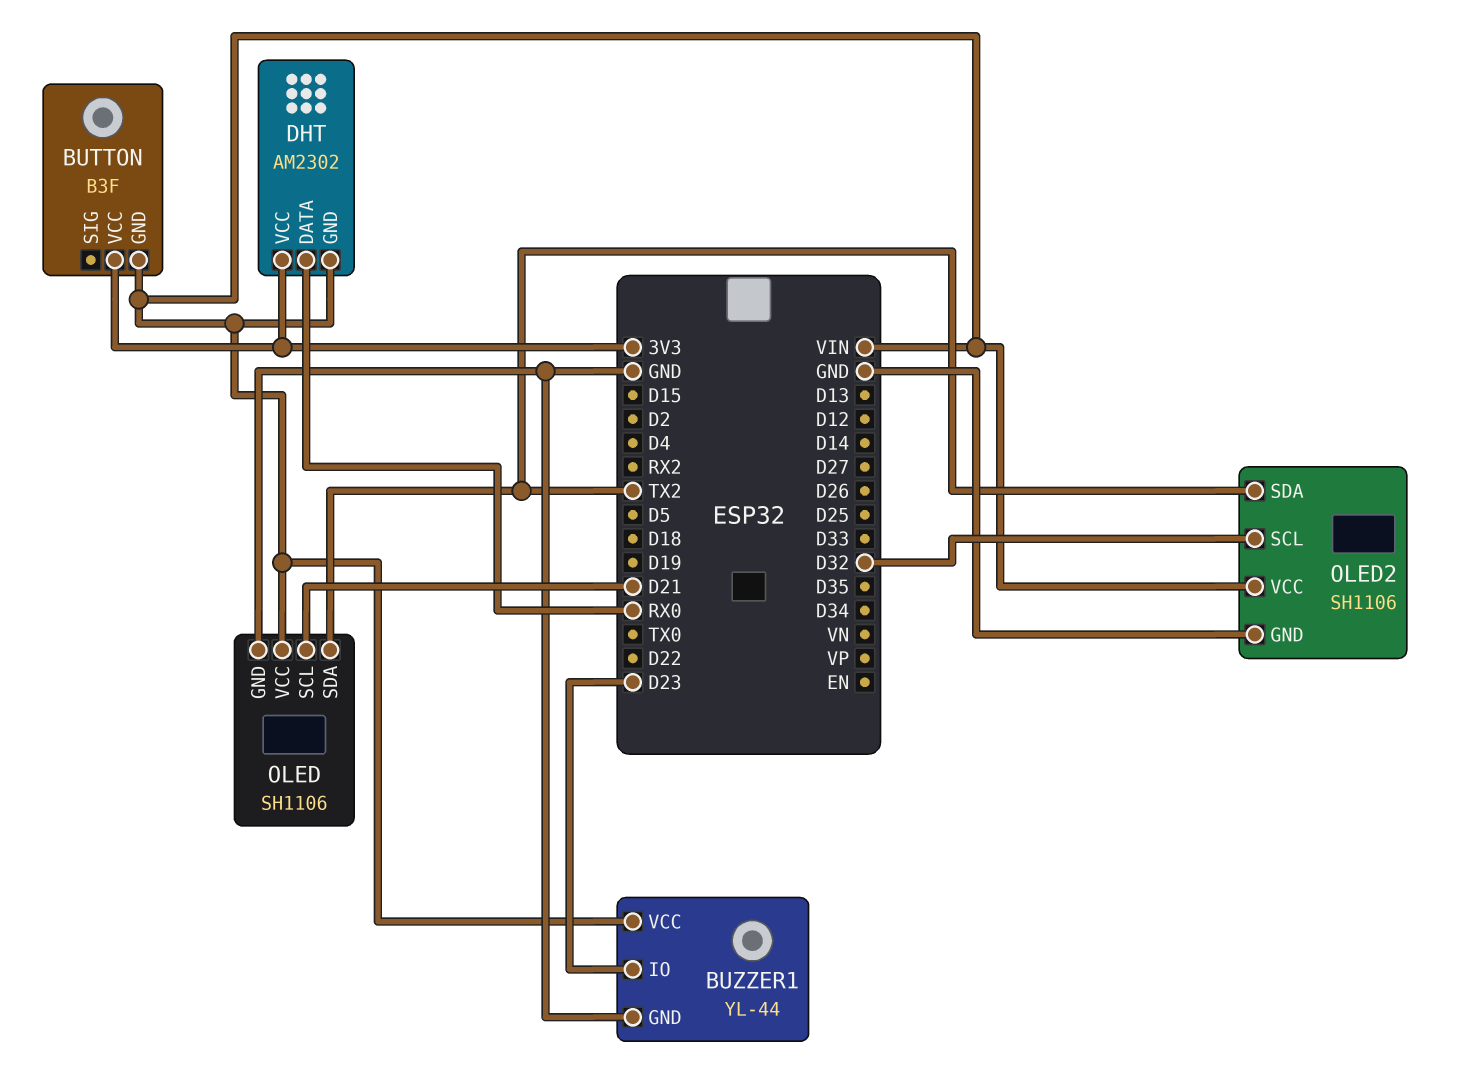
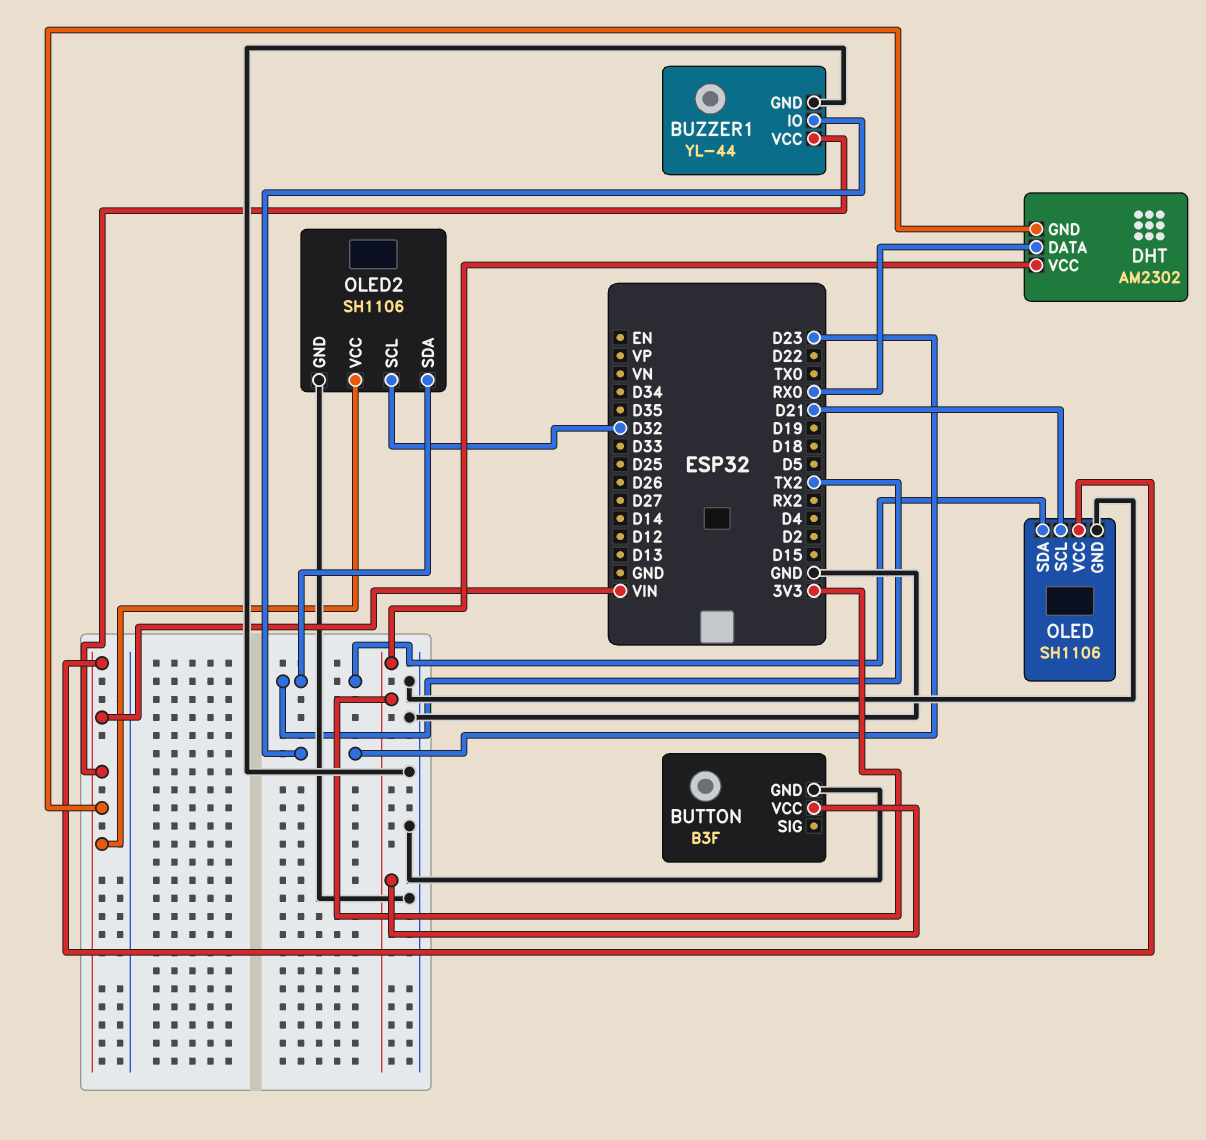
BUTTON pin GND: VIN -> GND

